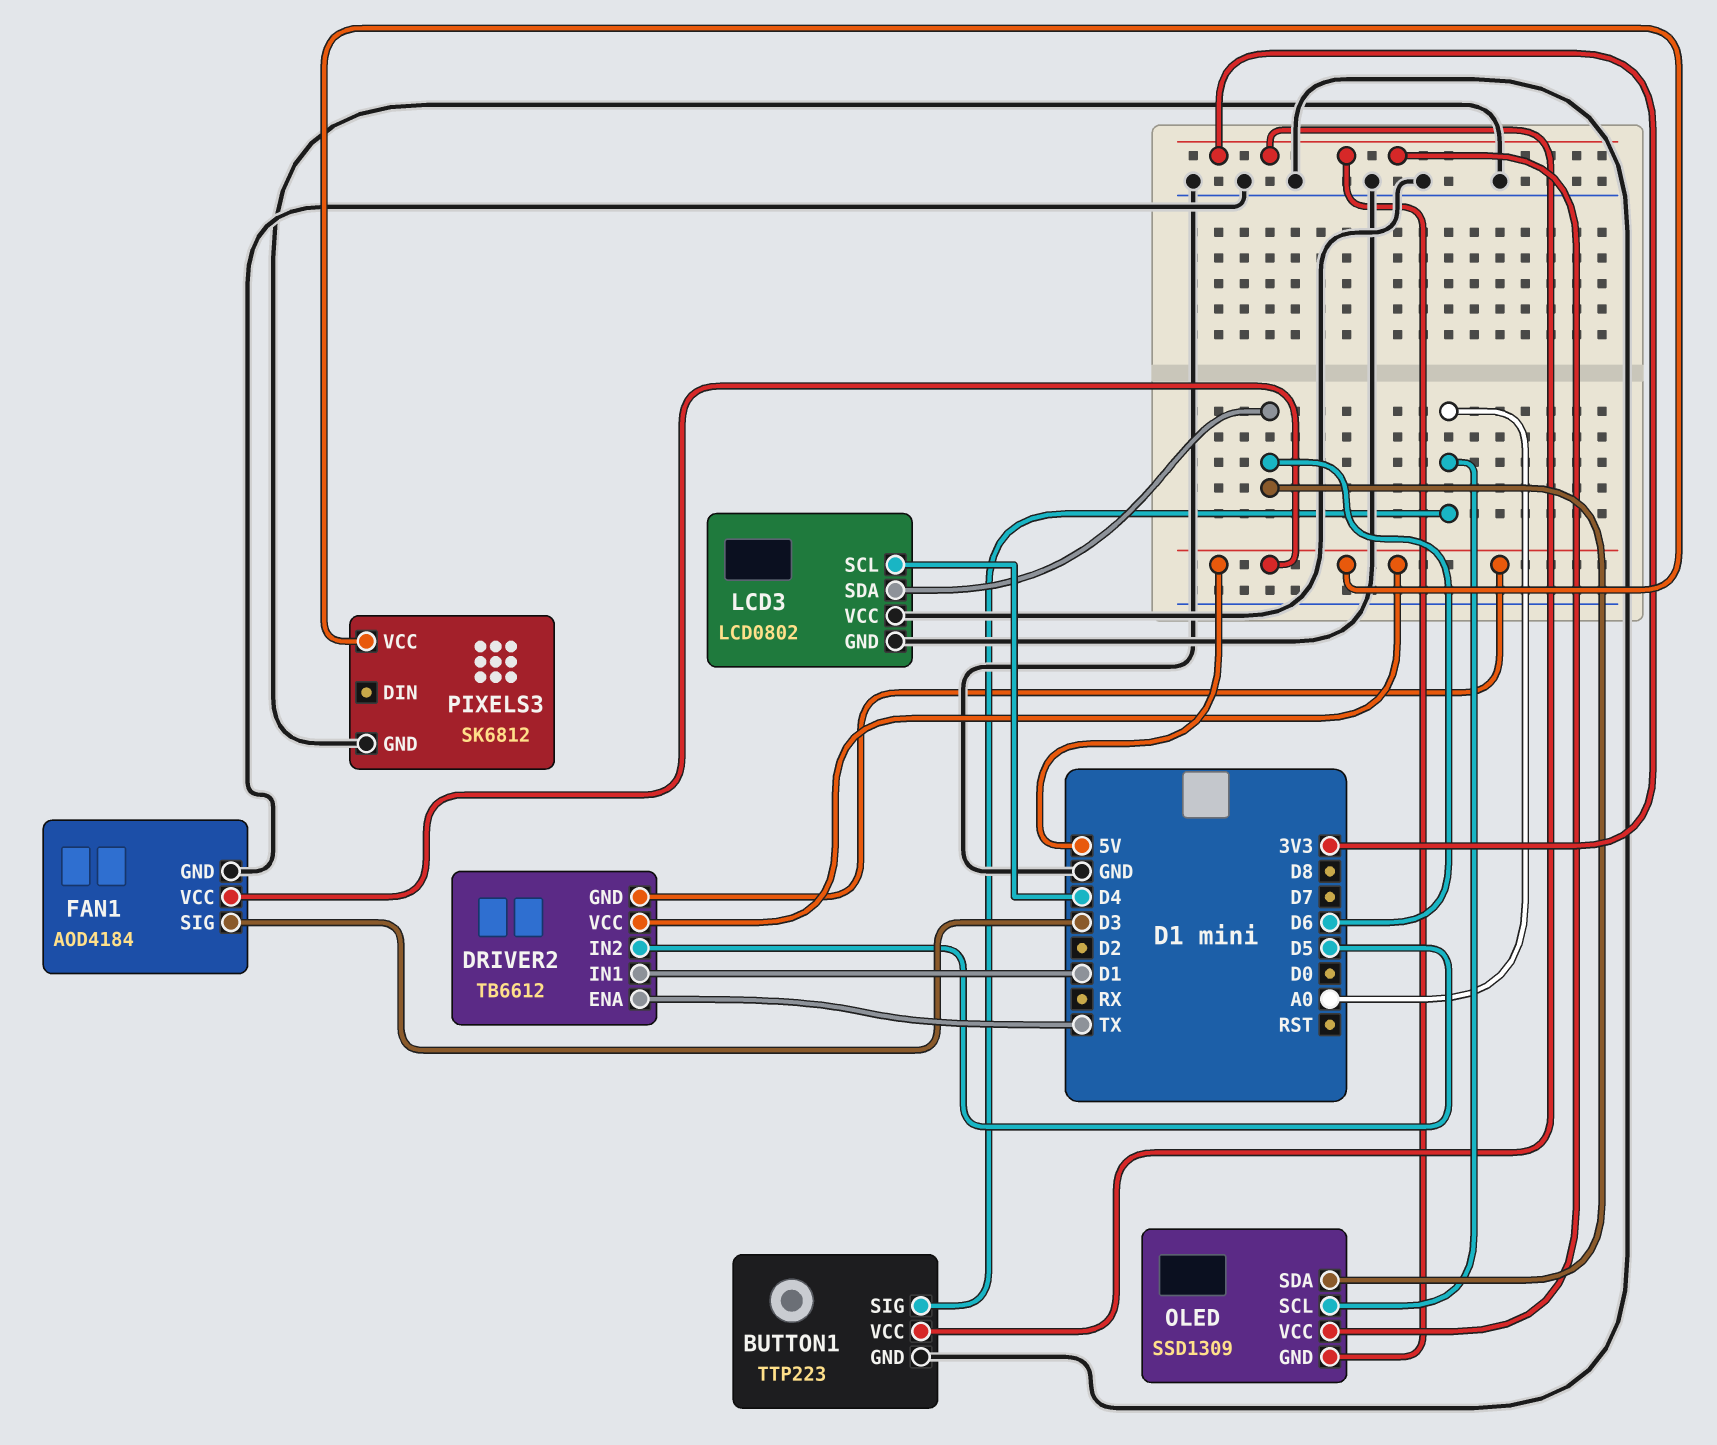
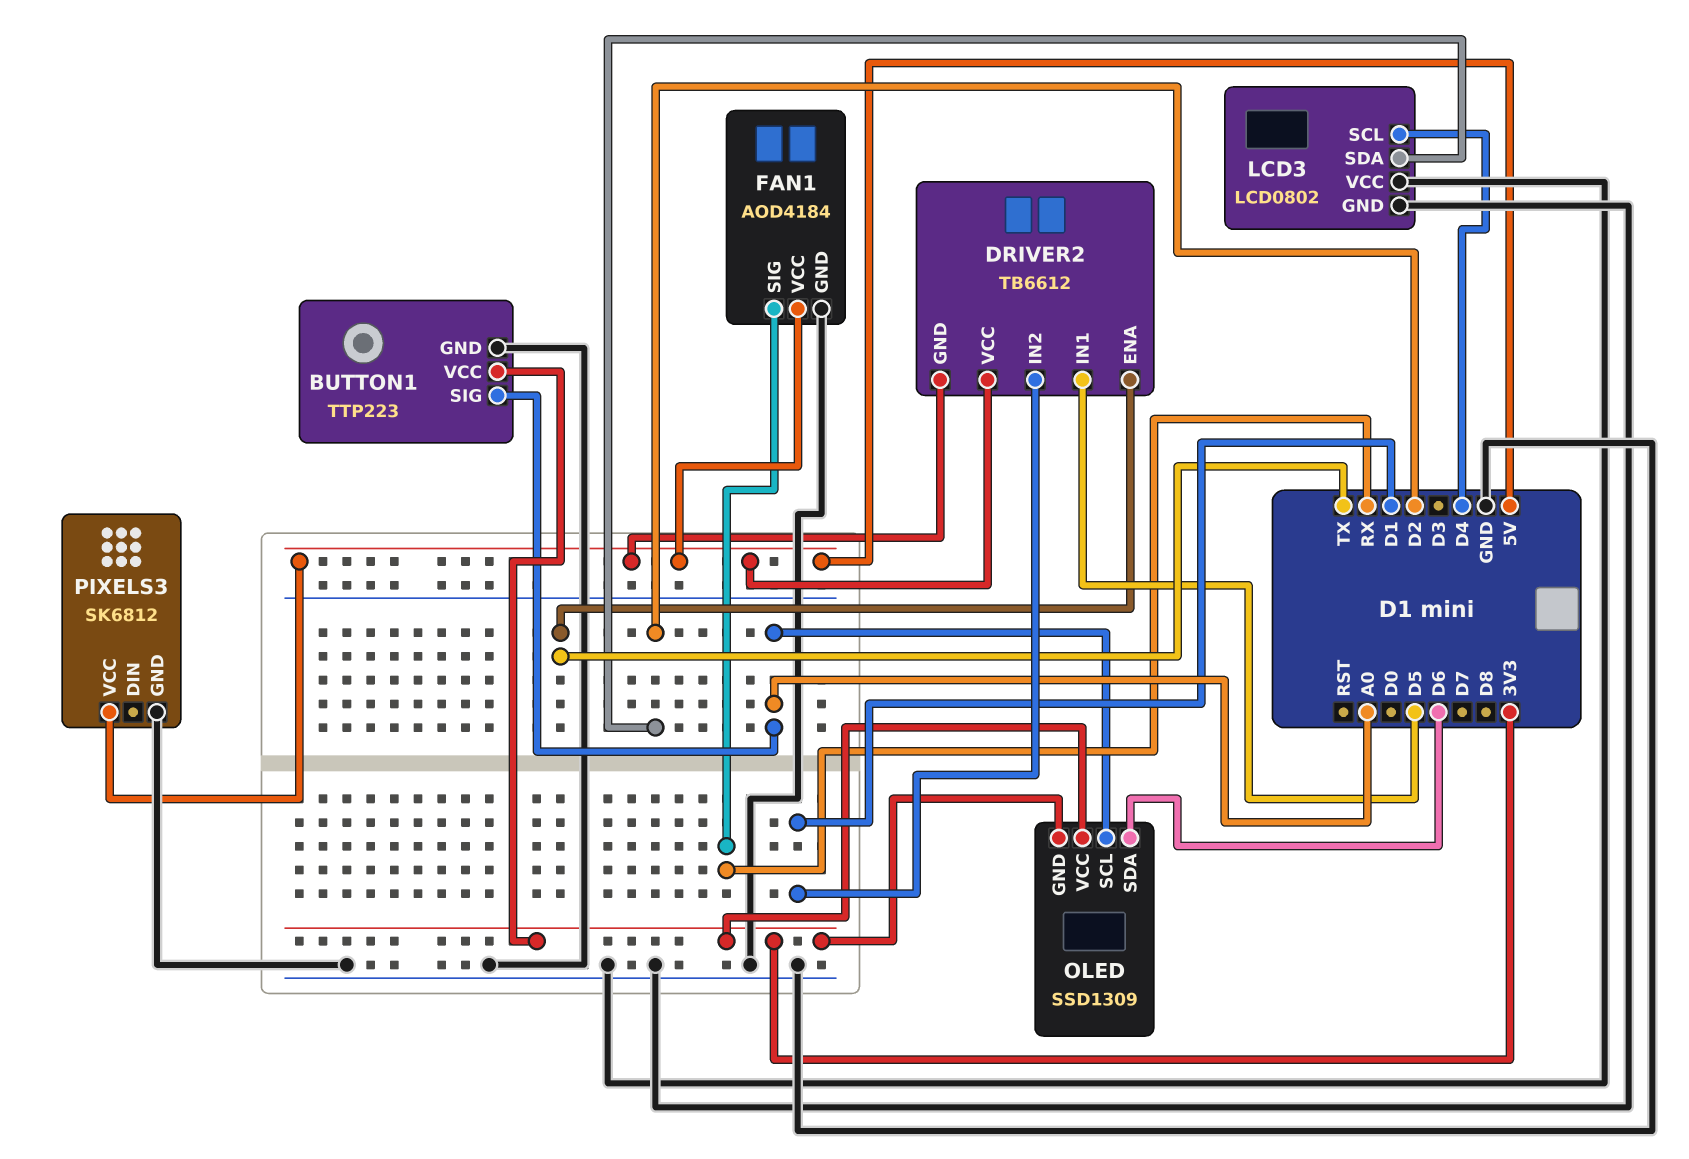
DRIVER2 pin IN1: D1 -> D5
DRIVER2 pin IN2: D5 -> D1
FAN1 pin SIG: D3 -> RX
LCD3 pin SDA: D6 -> D2

